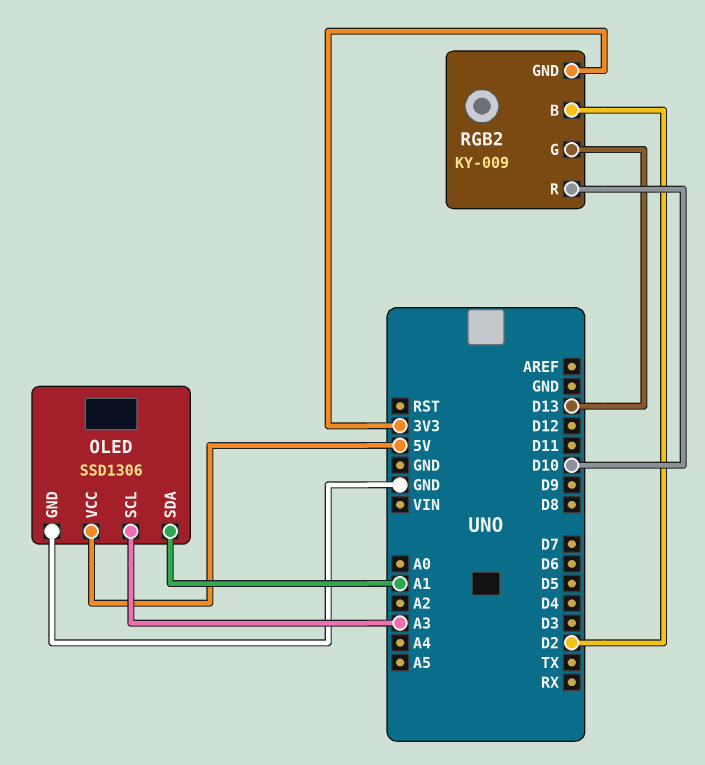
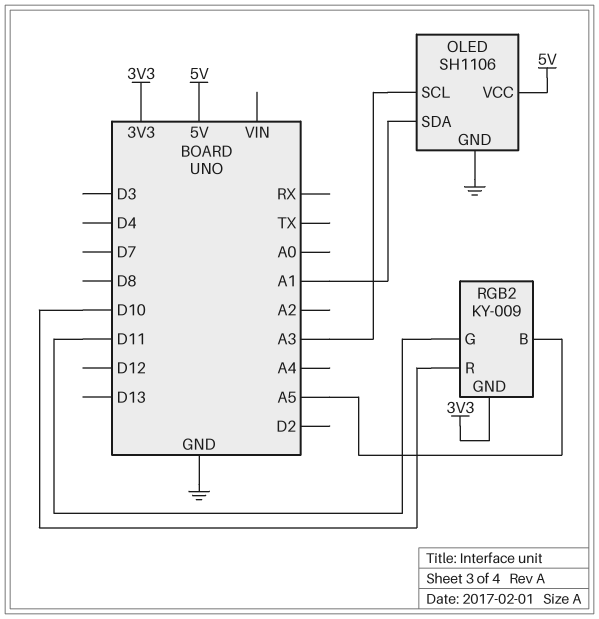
OLED: SSD1306 -> SH1106
RGB2 pin B: D2 -> A5
RGB2 pin G: D13 -> D11

